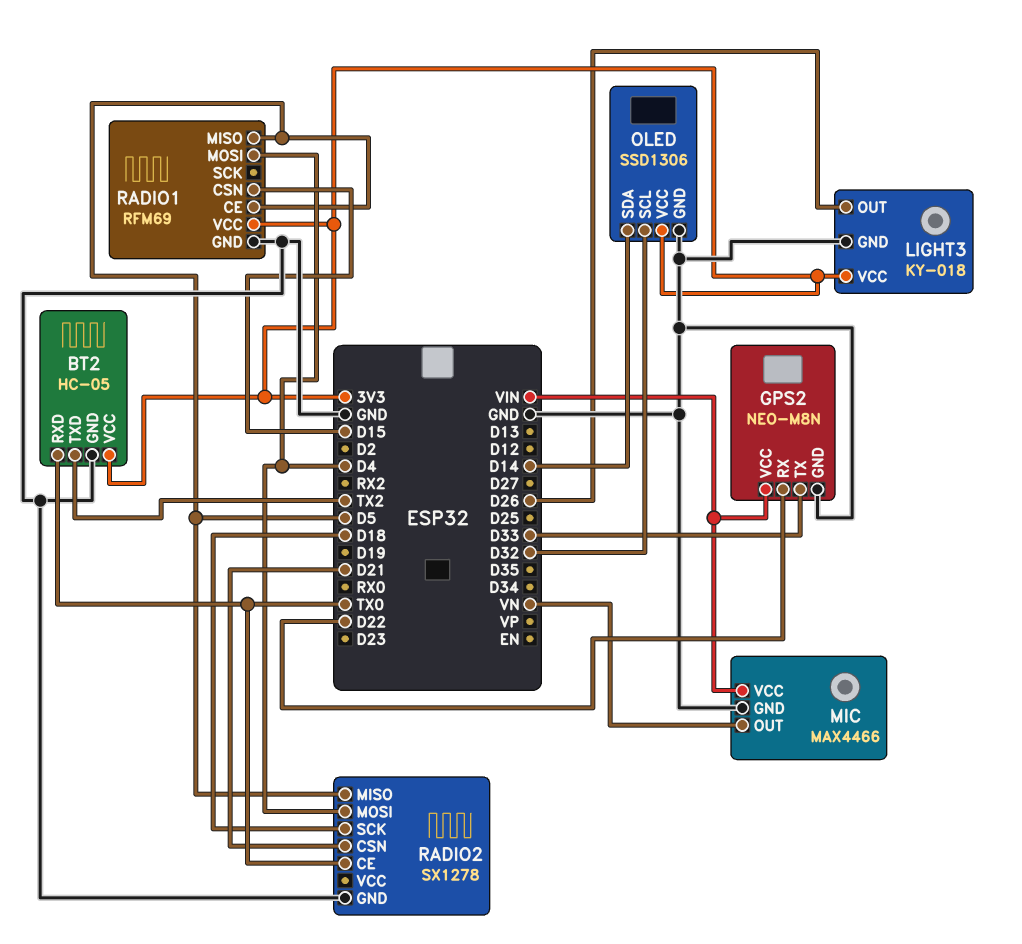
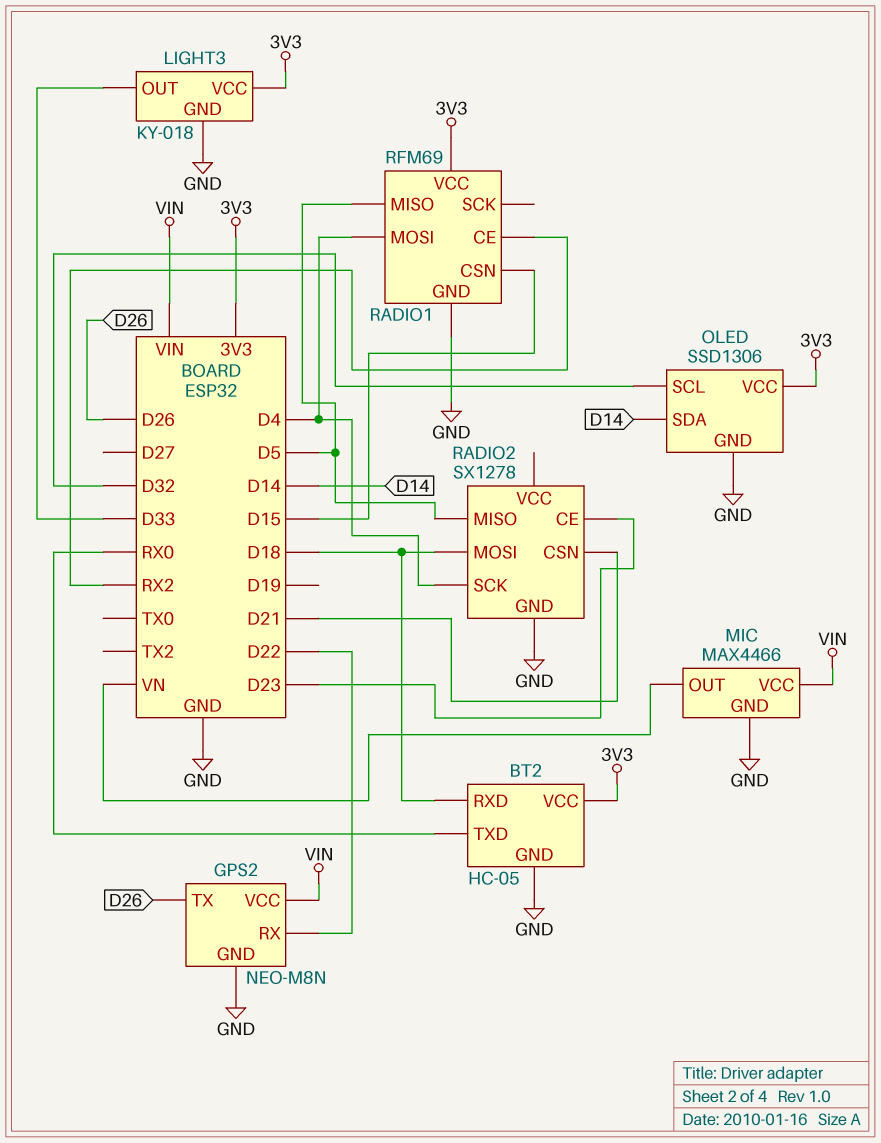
BT2 pin RXD: TX0 -> D18
BT2 pin TXD: TX2 -> RX0
GPS2 pin TX: D33 -> D26
LIGHT3 pin OUT: D26 -> D33
RADIO1 pin CE: D5 -> RX2
RADIO2 pin CE: TX0 -> D23
RADIO2 pin MOSI: D4 -> D18
RADIO2 pin SCK: D18 -> D4

